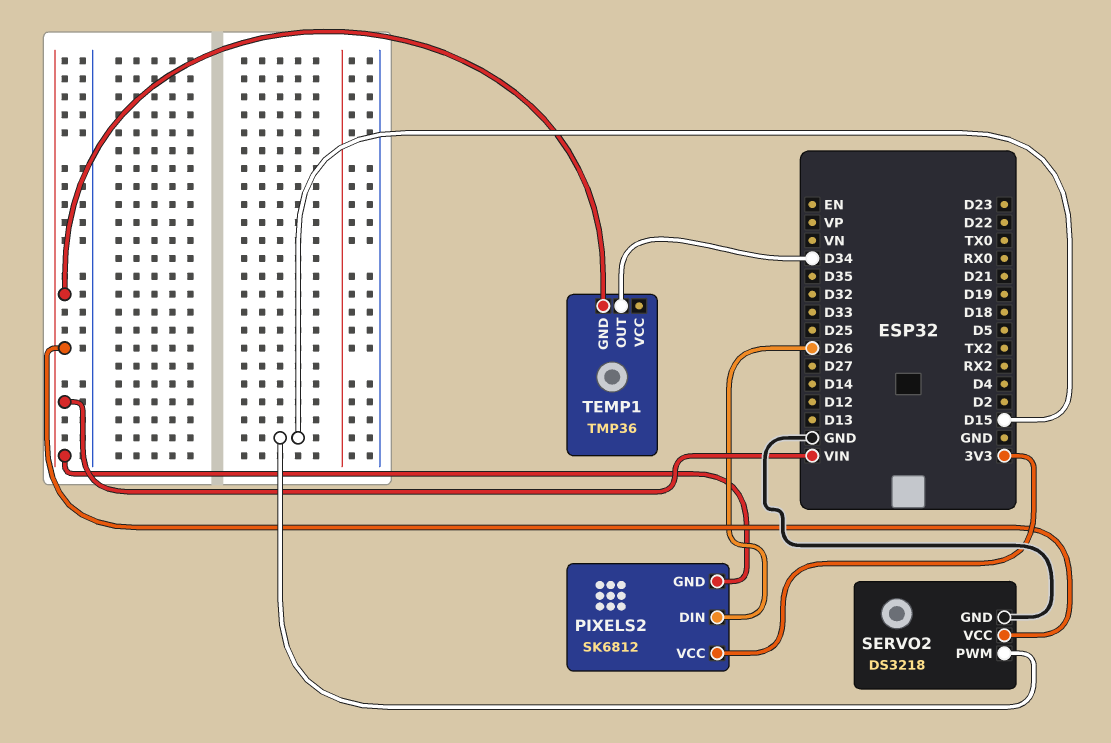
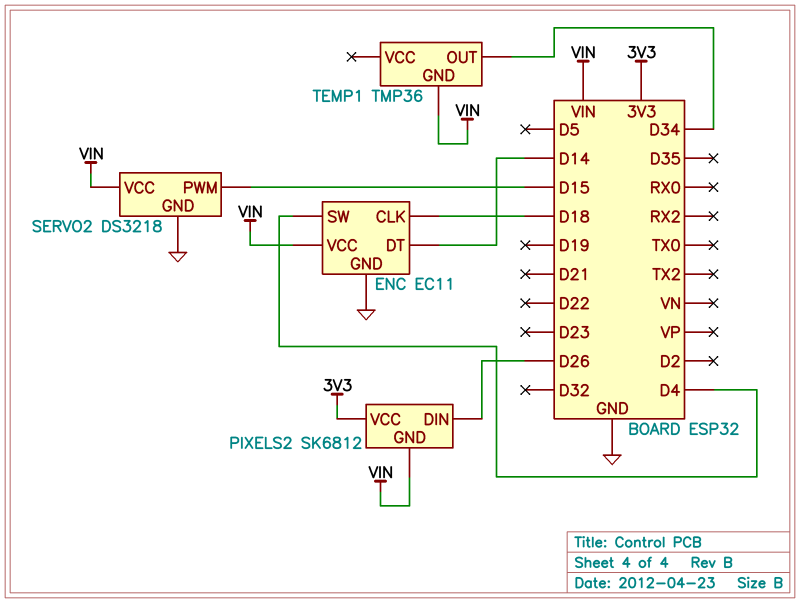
ENC: none -> EC11
ENC pin CLK: none -> D18
ENC pin DT: none -> D14
ENC pin GND: none -> GND
ENC pin SW: none -> D4
ENC pin VCC: none -> VIN

